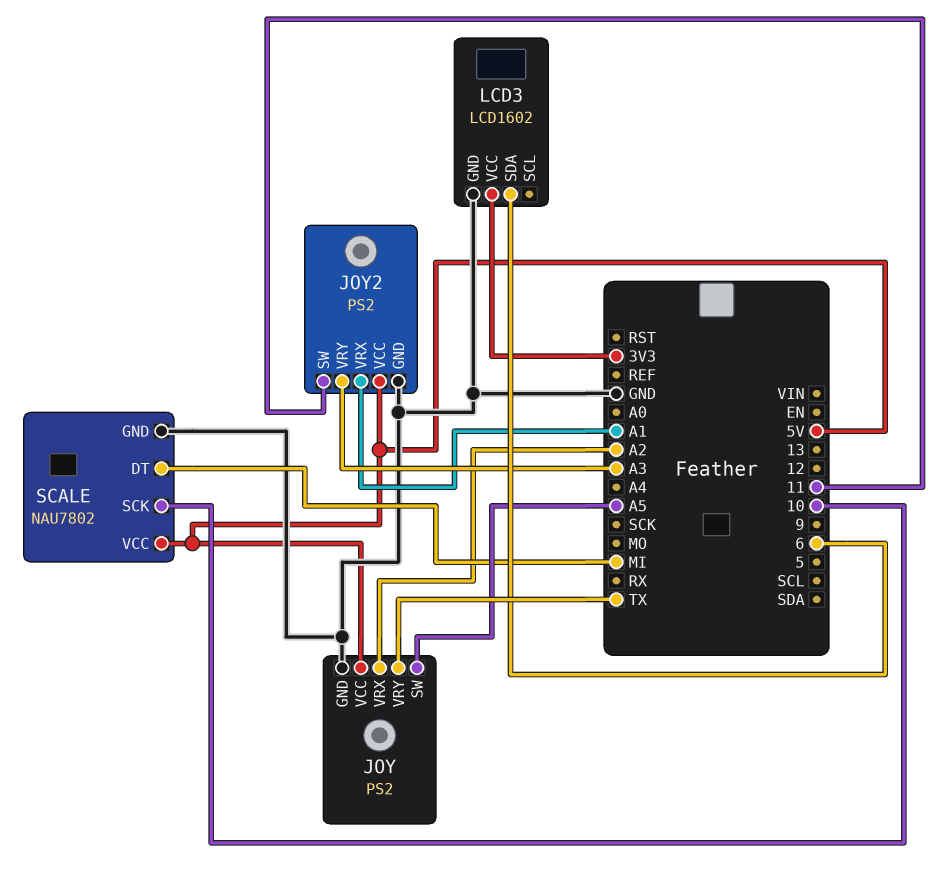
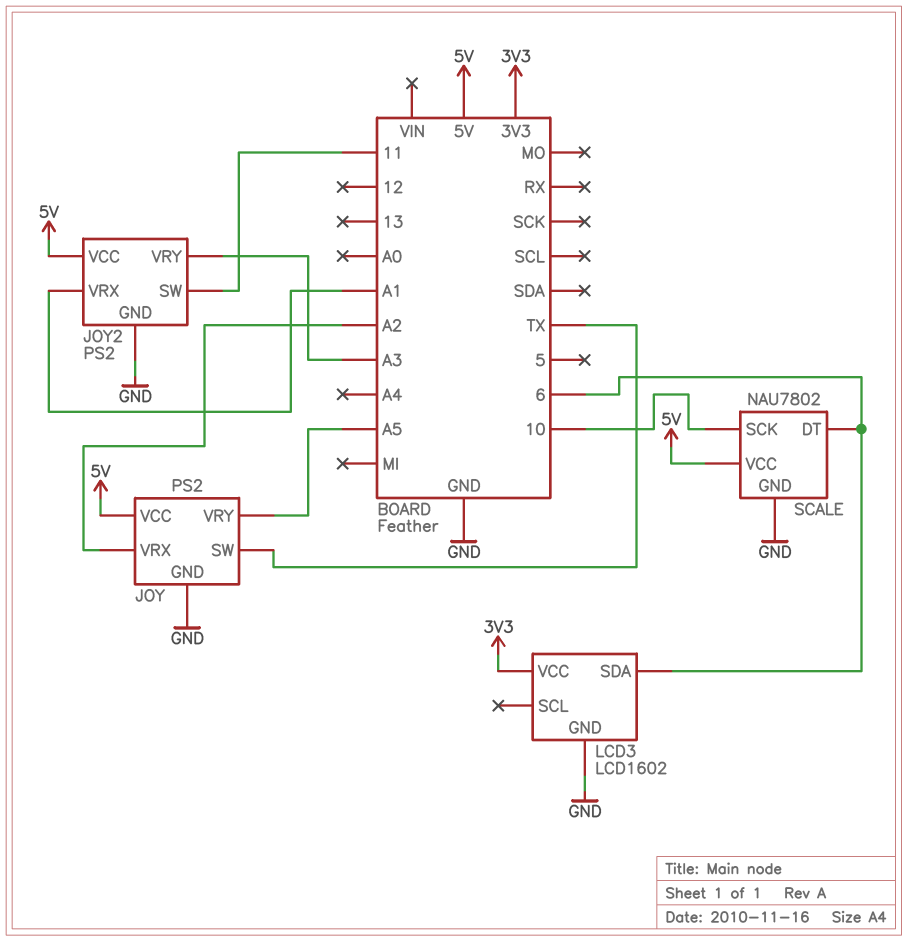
JOY pin SW: A5 -> TX
JOY pin VRY: TX -> A5
SCALE pin DT: MI -> 6

